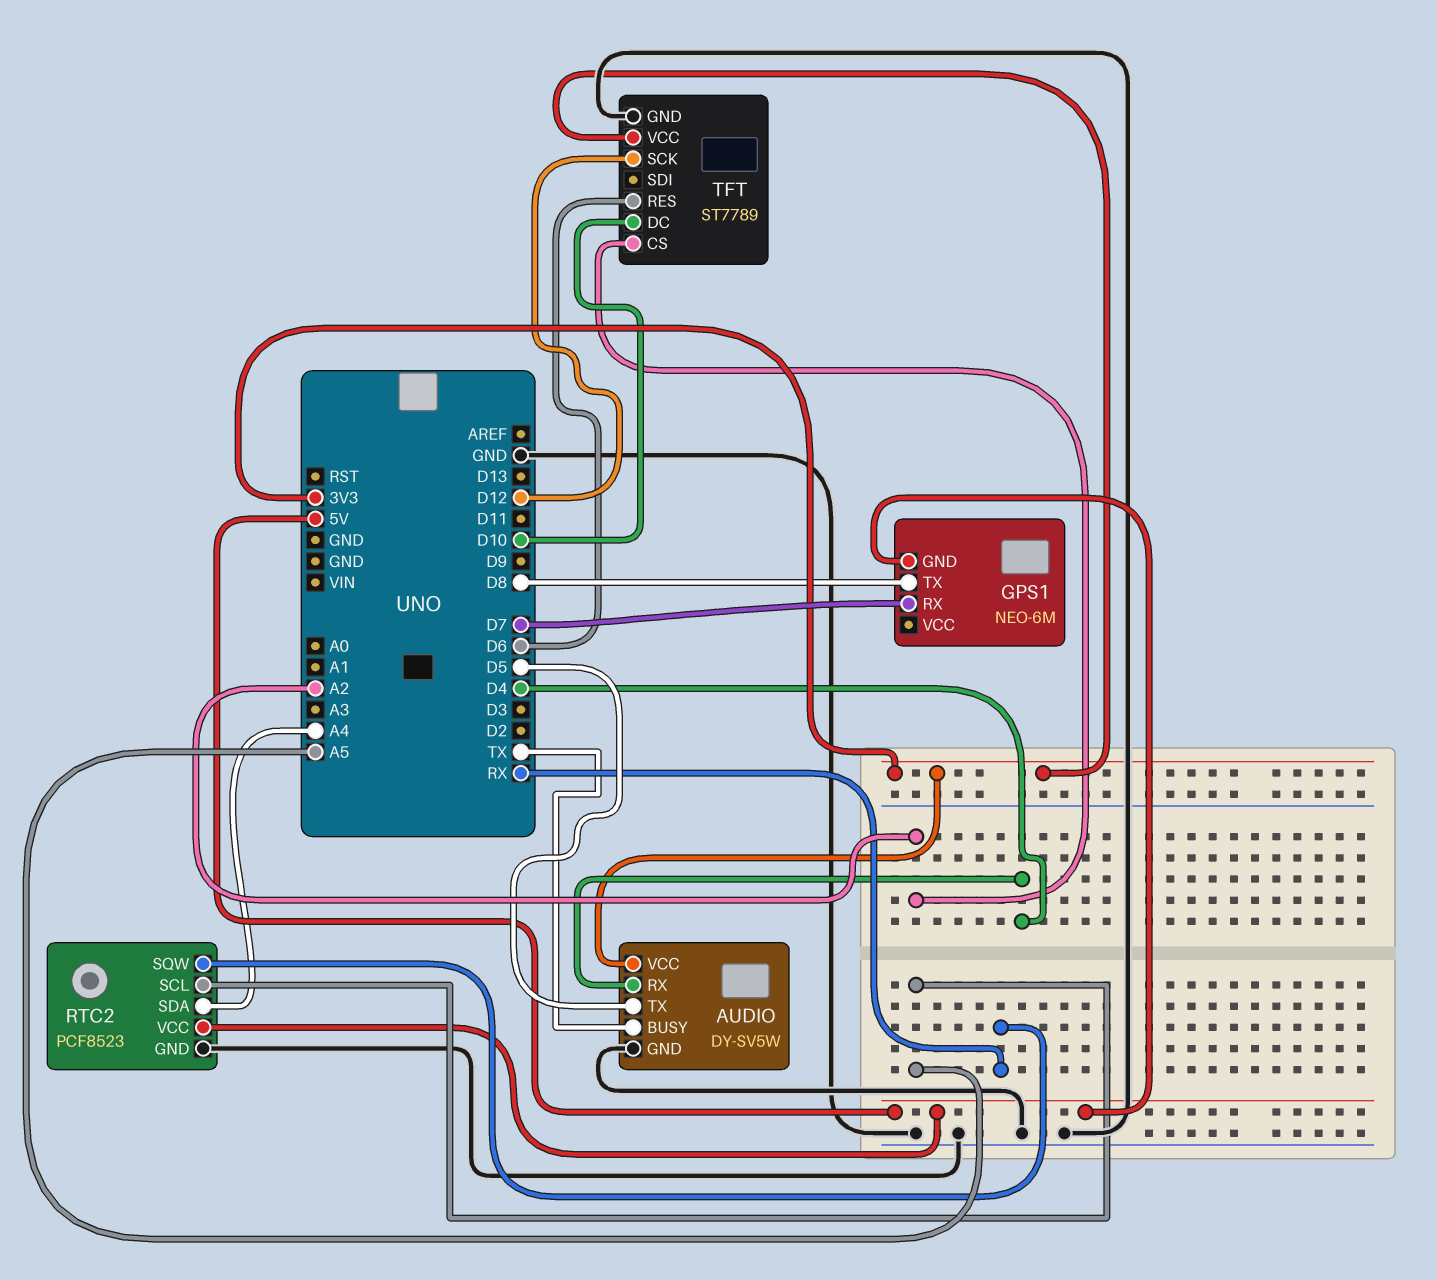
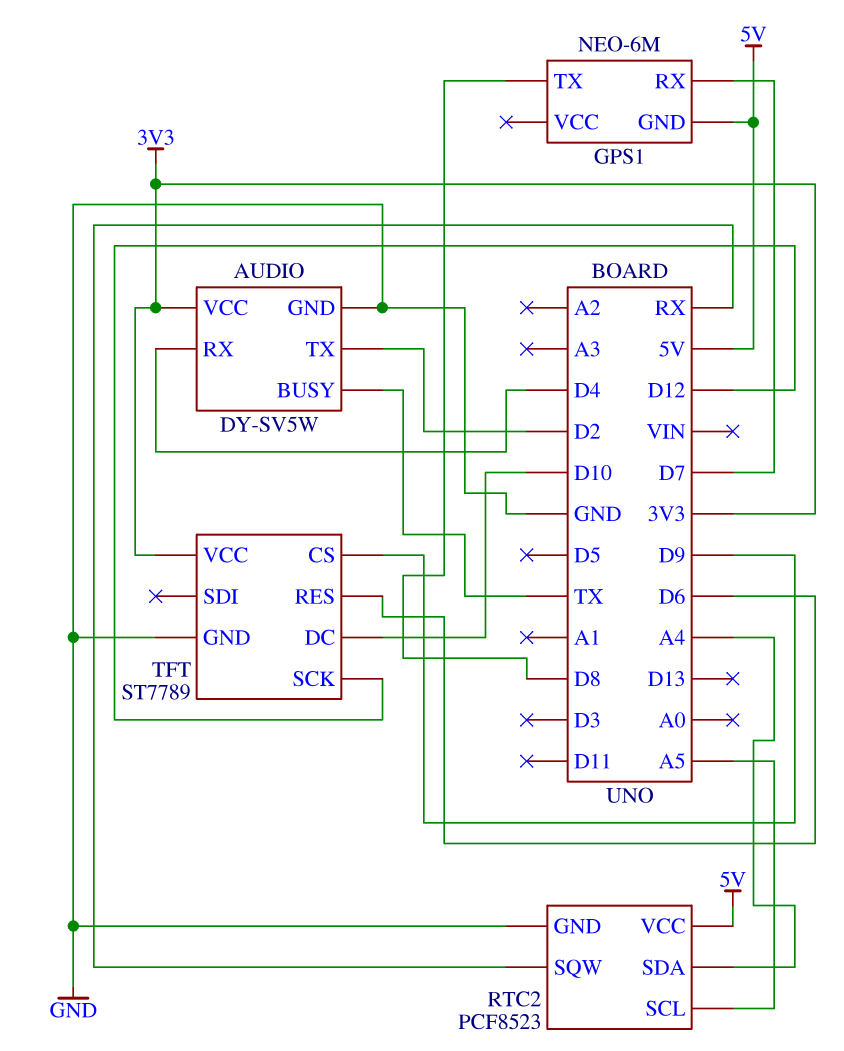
AUDIO pin TX: D5 -> D2
TFT pin CS: A2 -> D9

